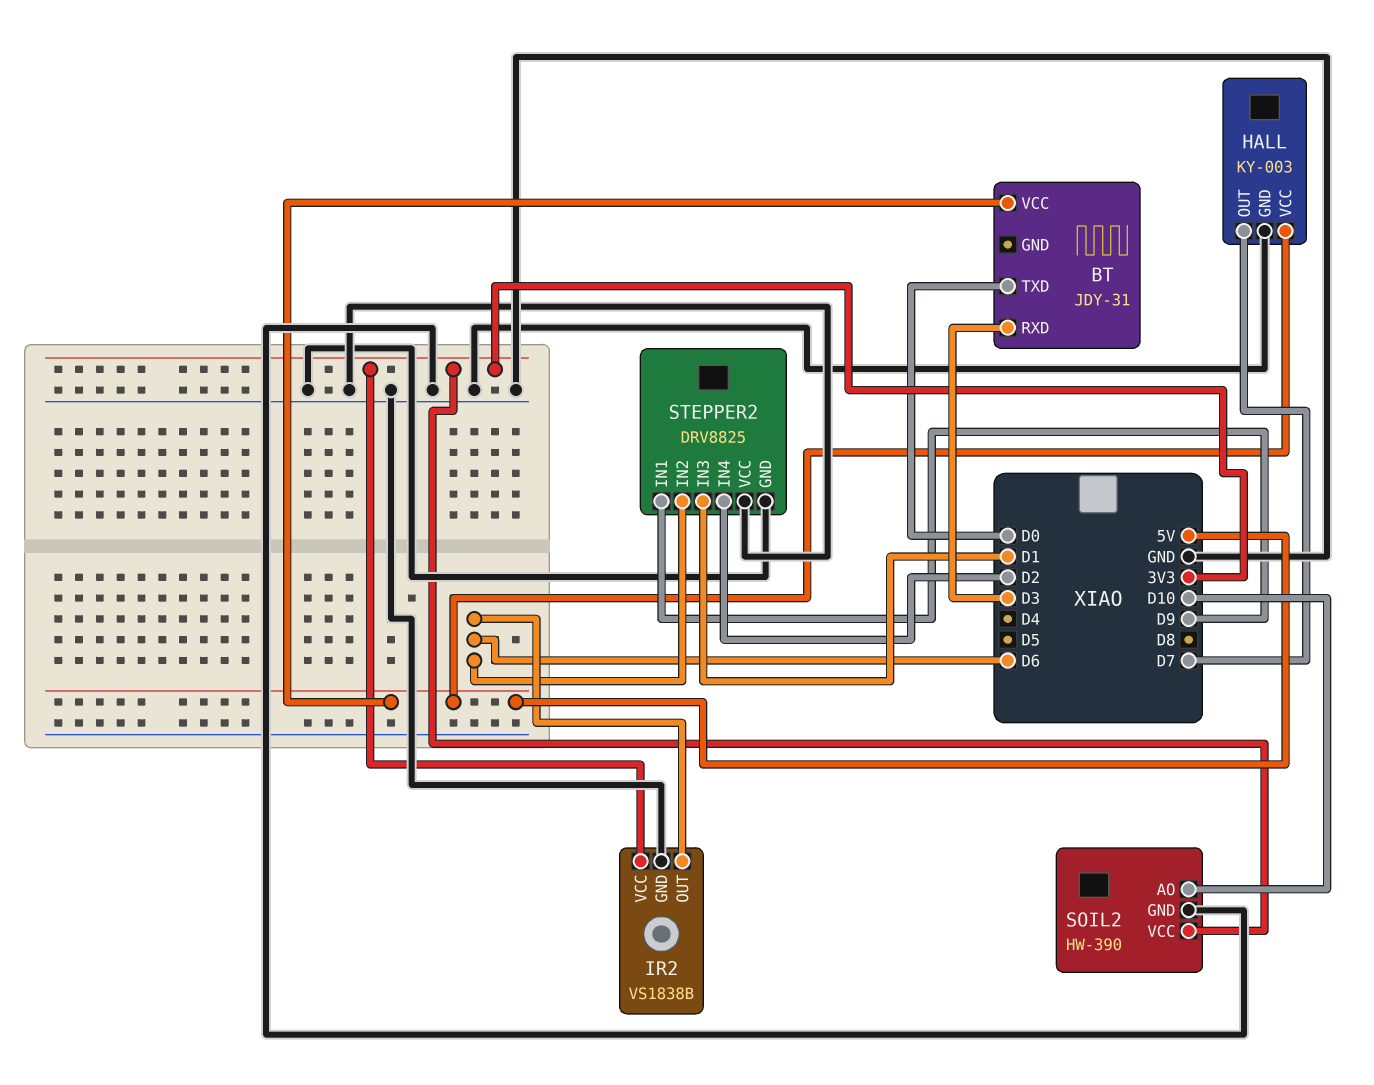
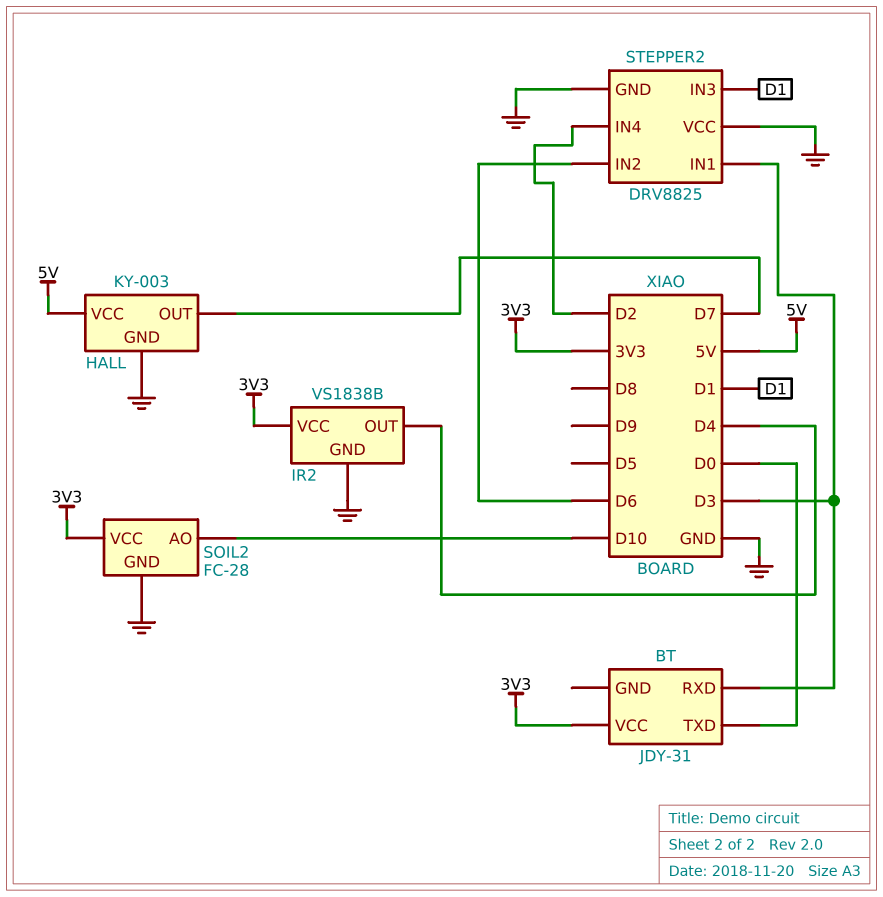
BT pin VCC: 5V -> 3V3
IR2 pin OUT: D6 -> D4
SOIL2: HW-390 -> FC-28
STEPPER2 pin IN1: D9 -> D3

